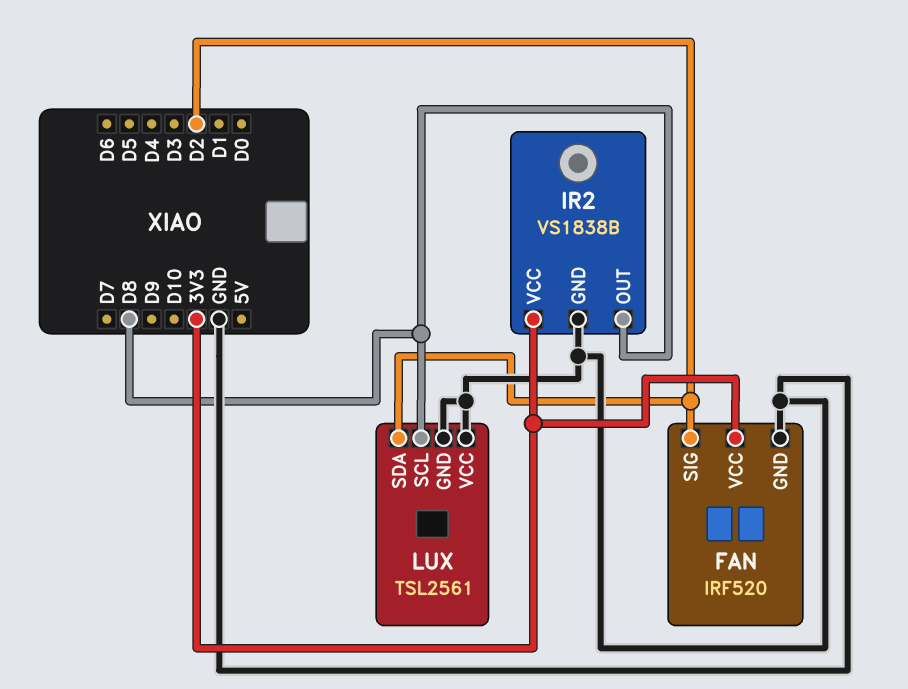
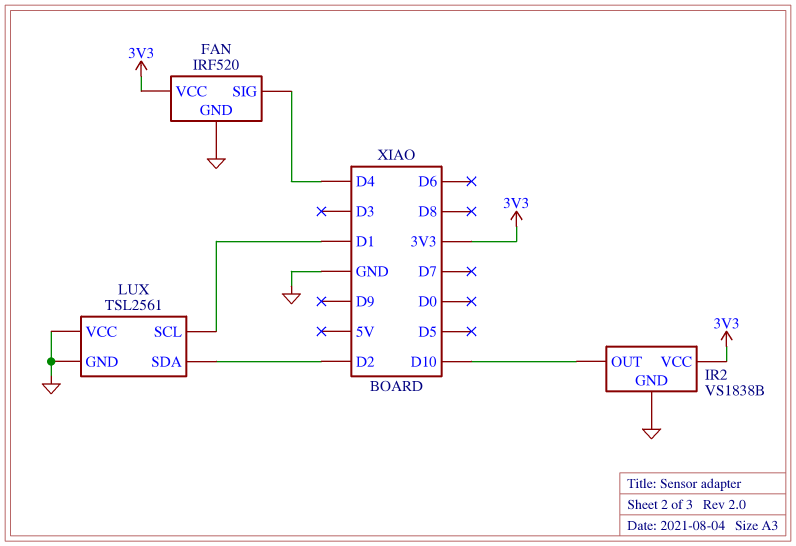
FAN pin SIG: D2 -> D4
IR2 pin OUT: D8 -> D10
LUX pin SCL: D8 -> D1

